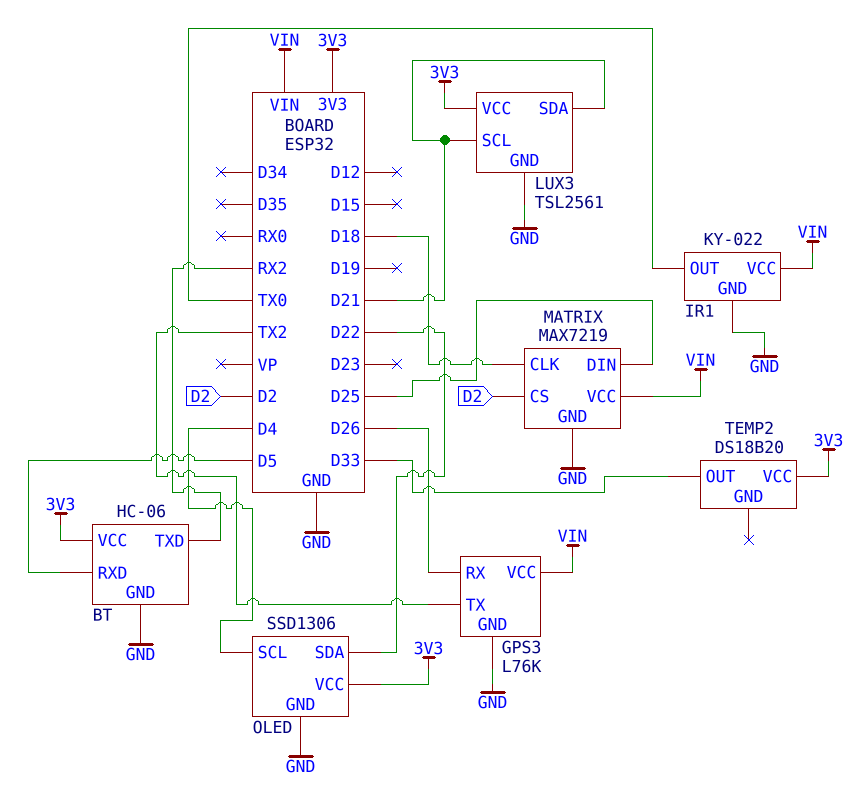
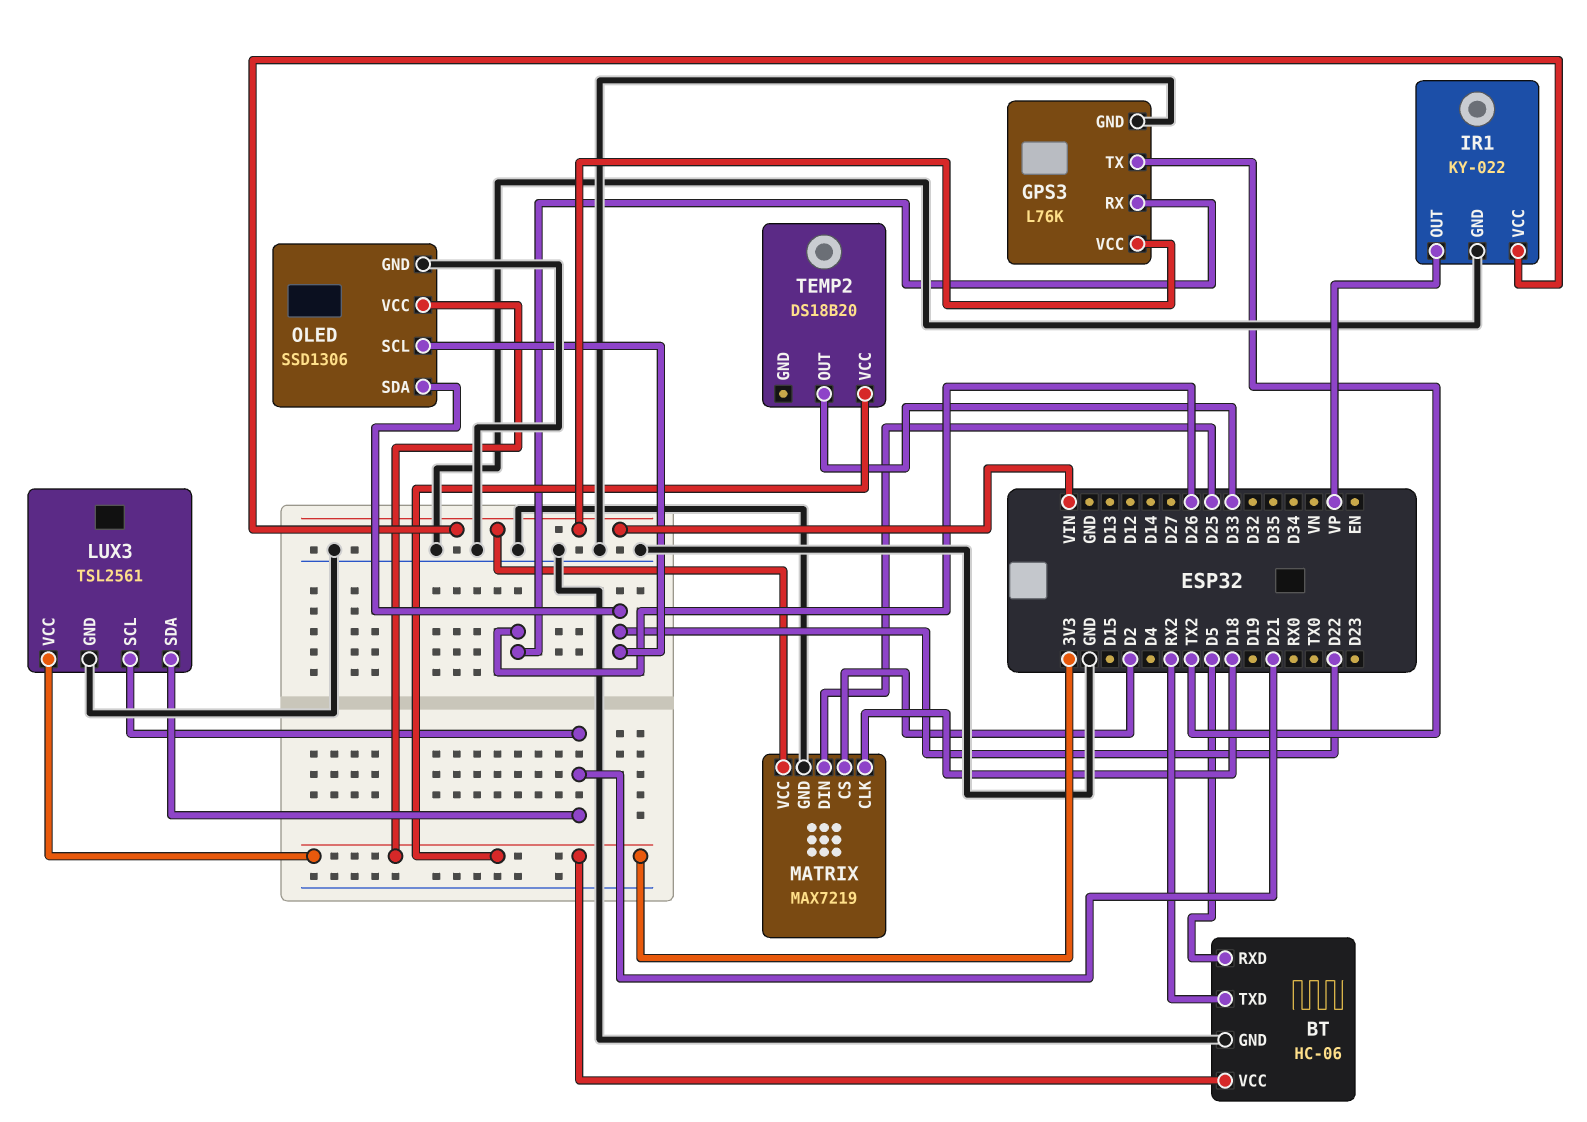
IR1 pin OUT: TX0 -> VP
OLED pin SCL: D4 -> D22

